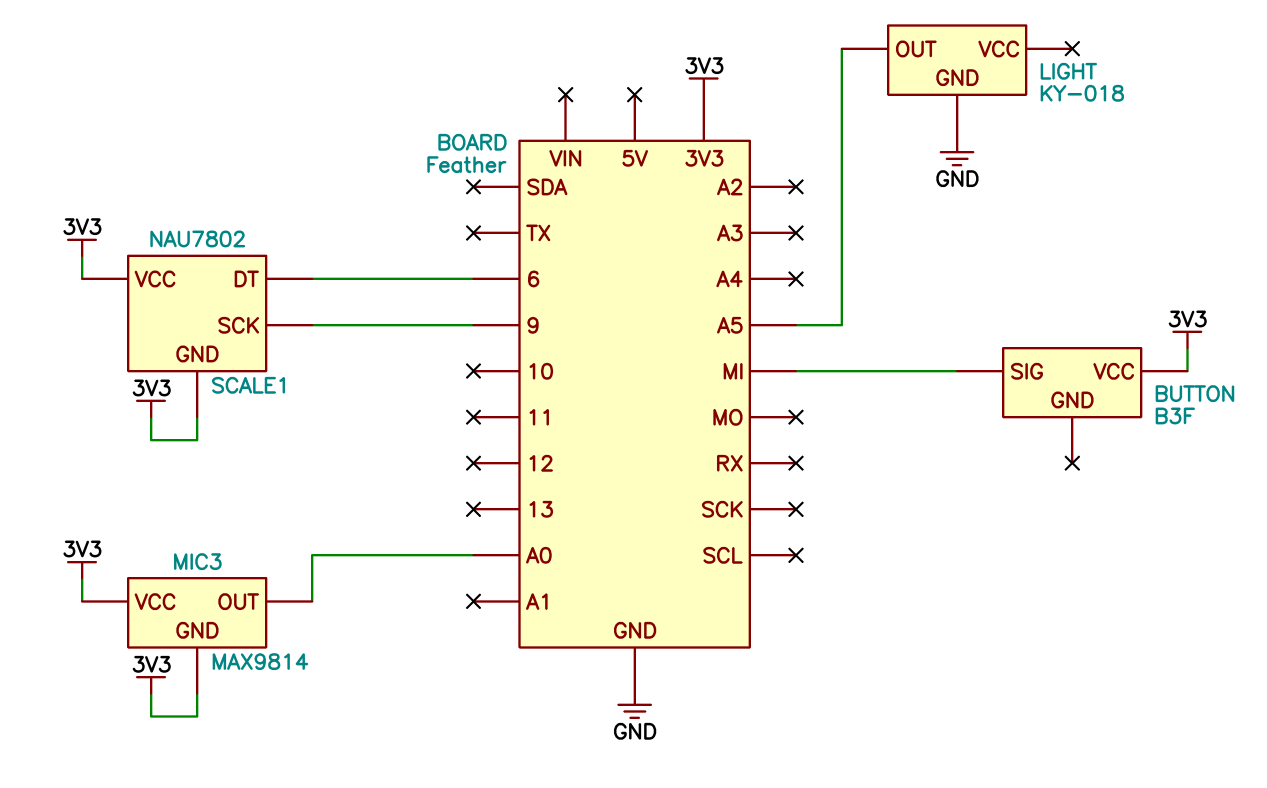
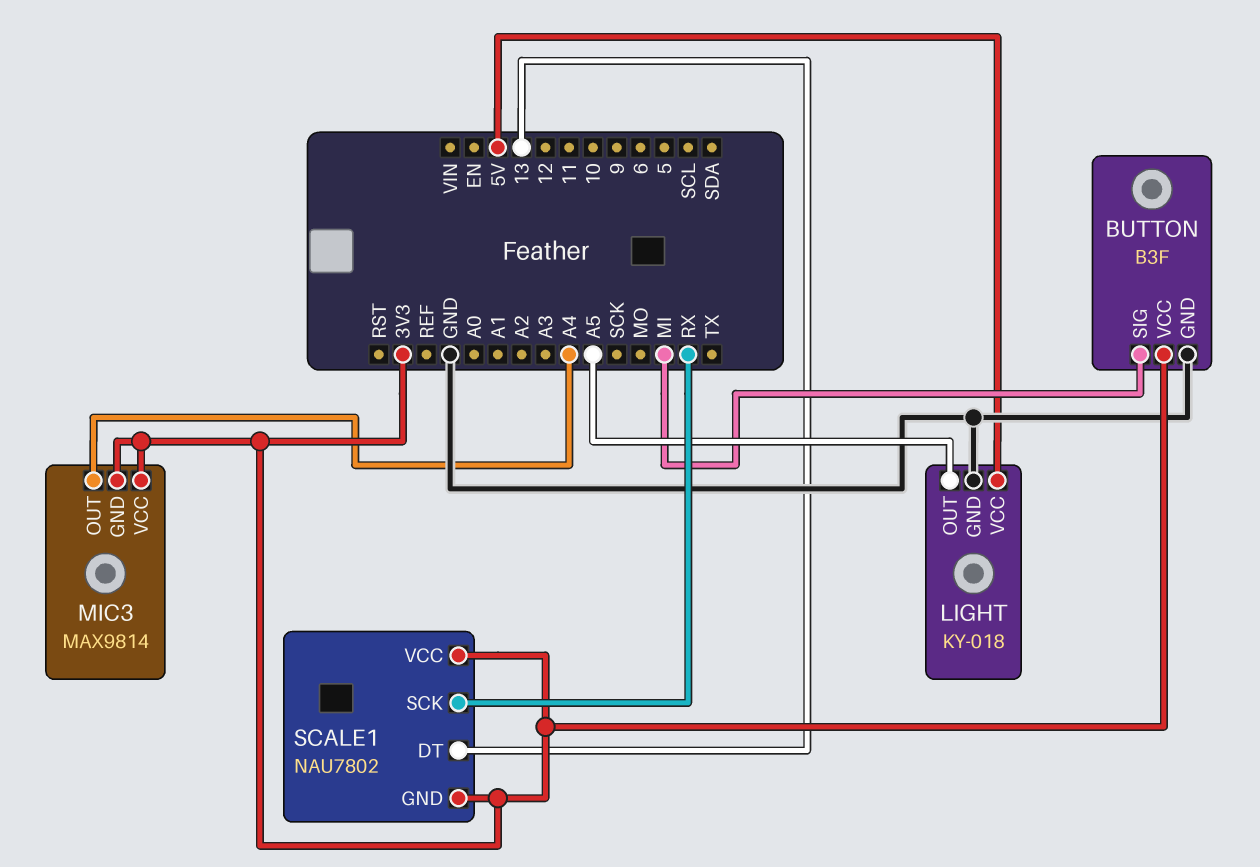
BUTTON pin GND: none -> GND
LIGHT pin VCC: none -> 5V
MIC3 pin OUT: A0 -> A4
SCALE1 pin DT: 6 -> 13
SCALE1 pin SCK: 9 -> RX

